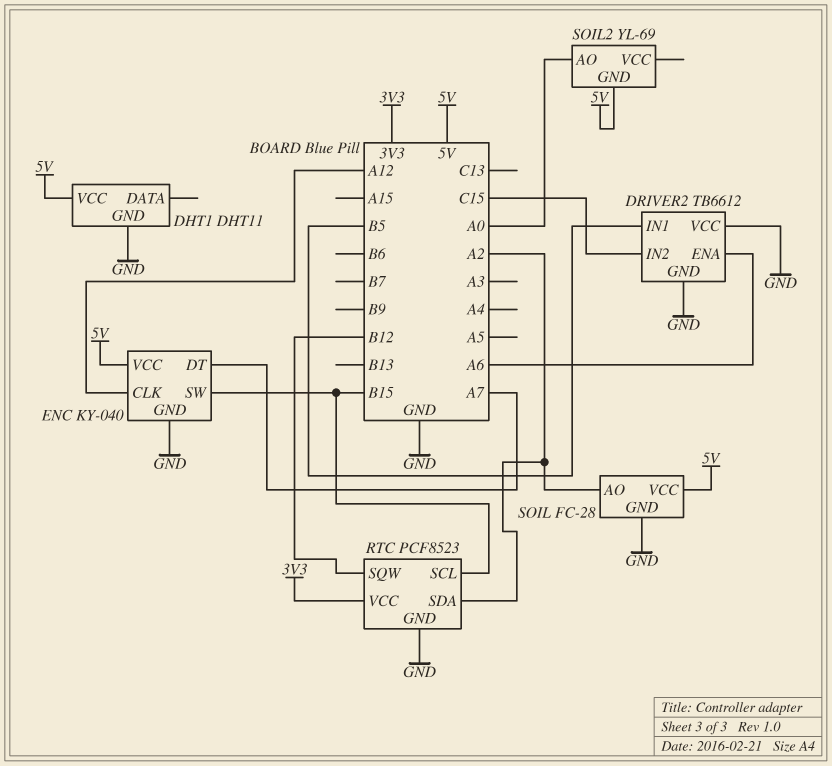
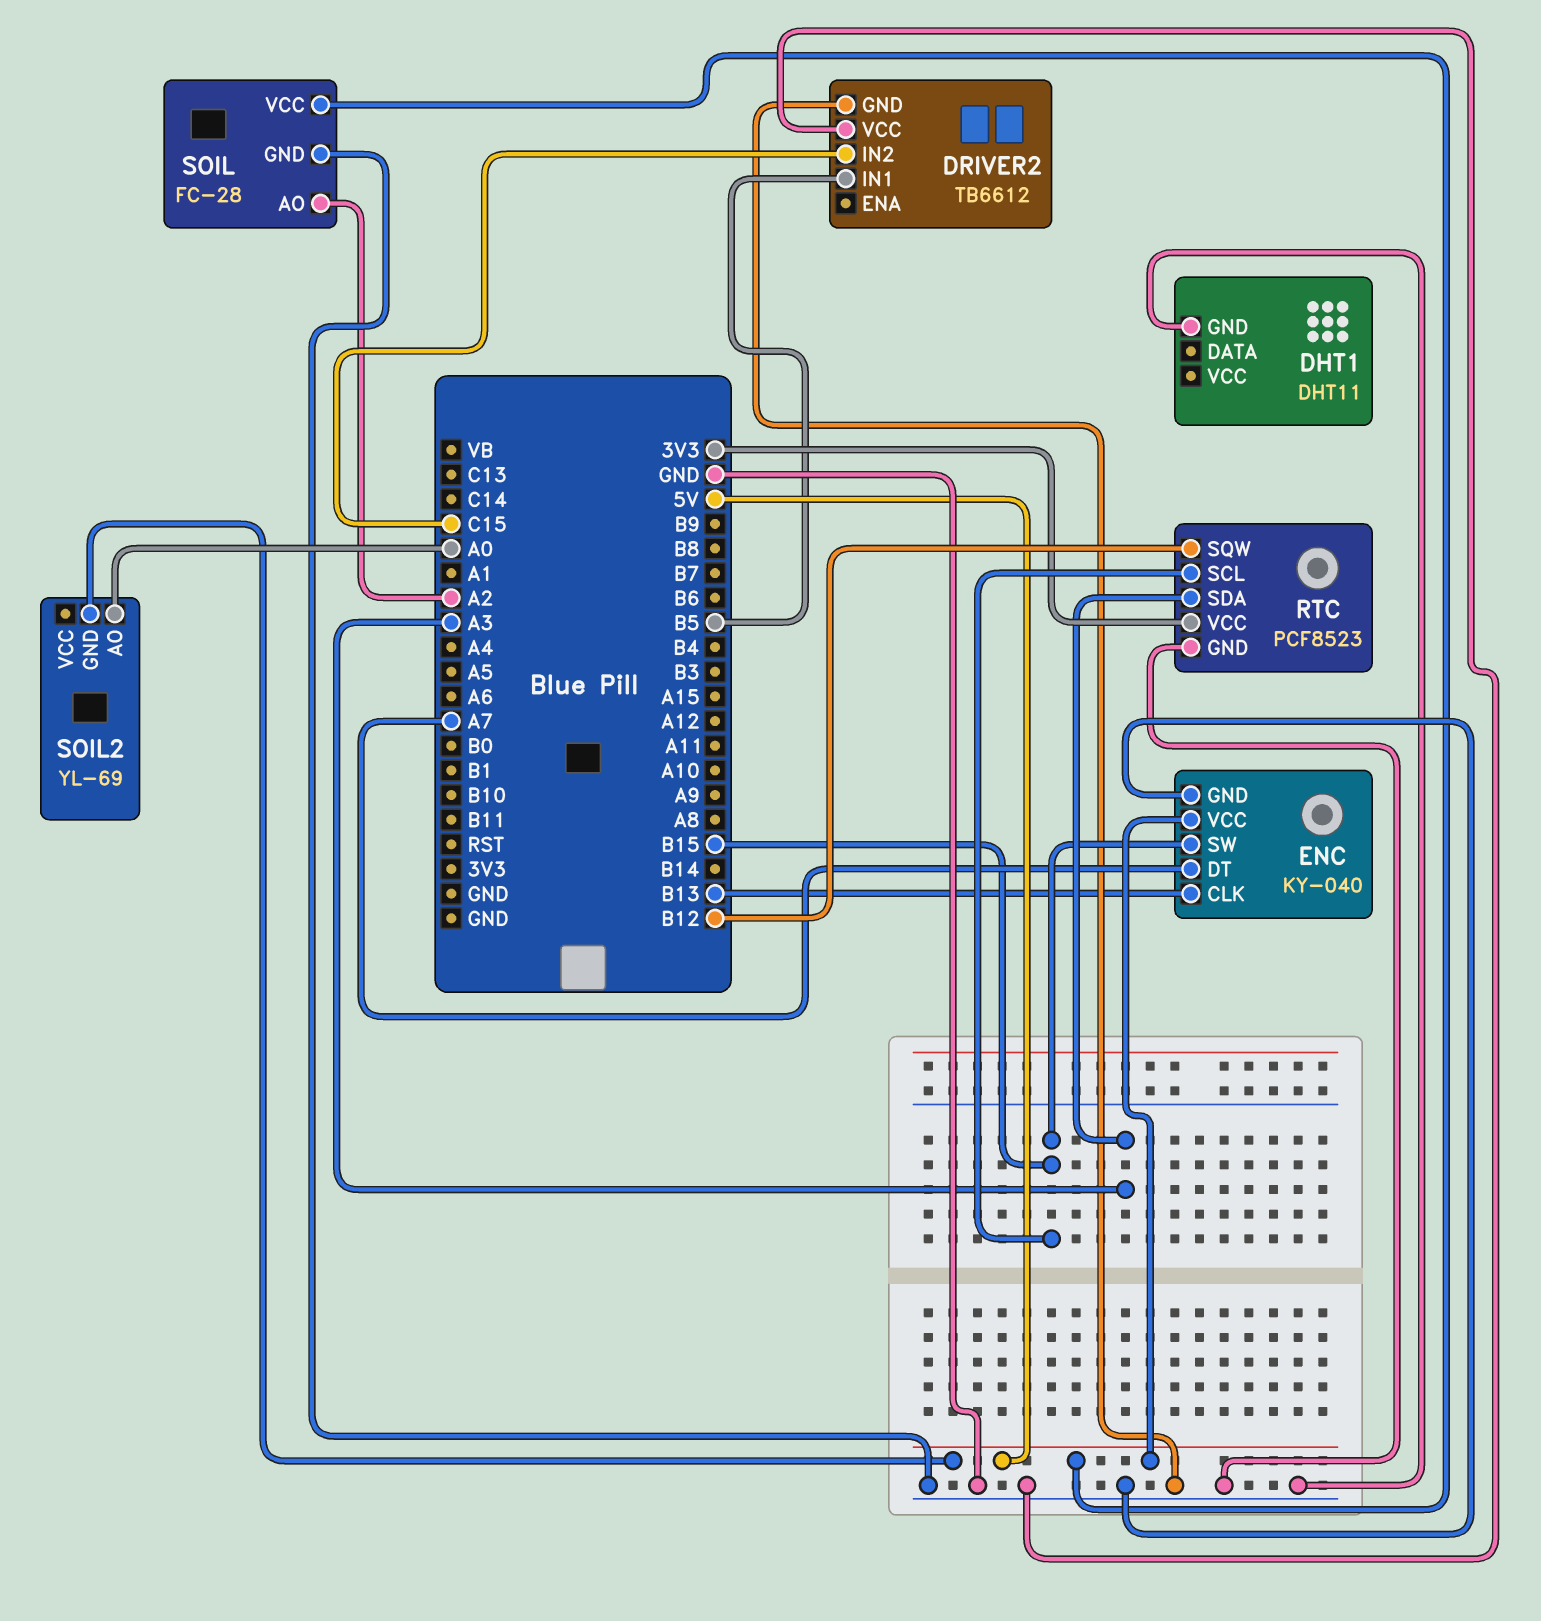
DHT1 pin VCC: 5V -> none
DRIVER2 pin ENA: A6 -> none
ENC pin CLK: A12 -> B13
RTC pin SDA: A2 -> A3

